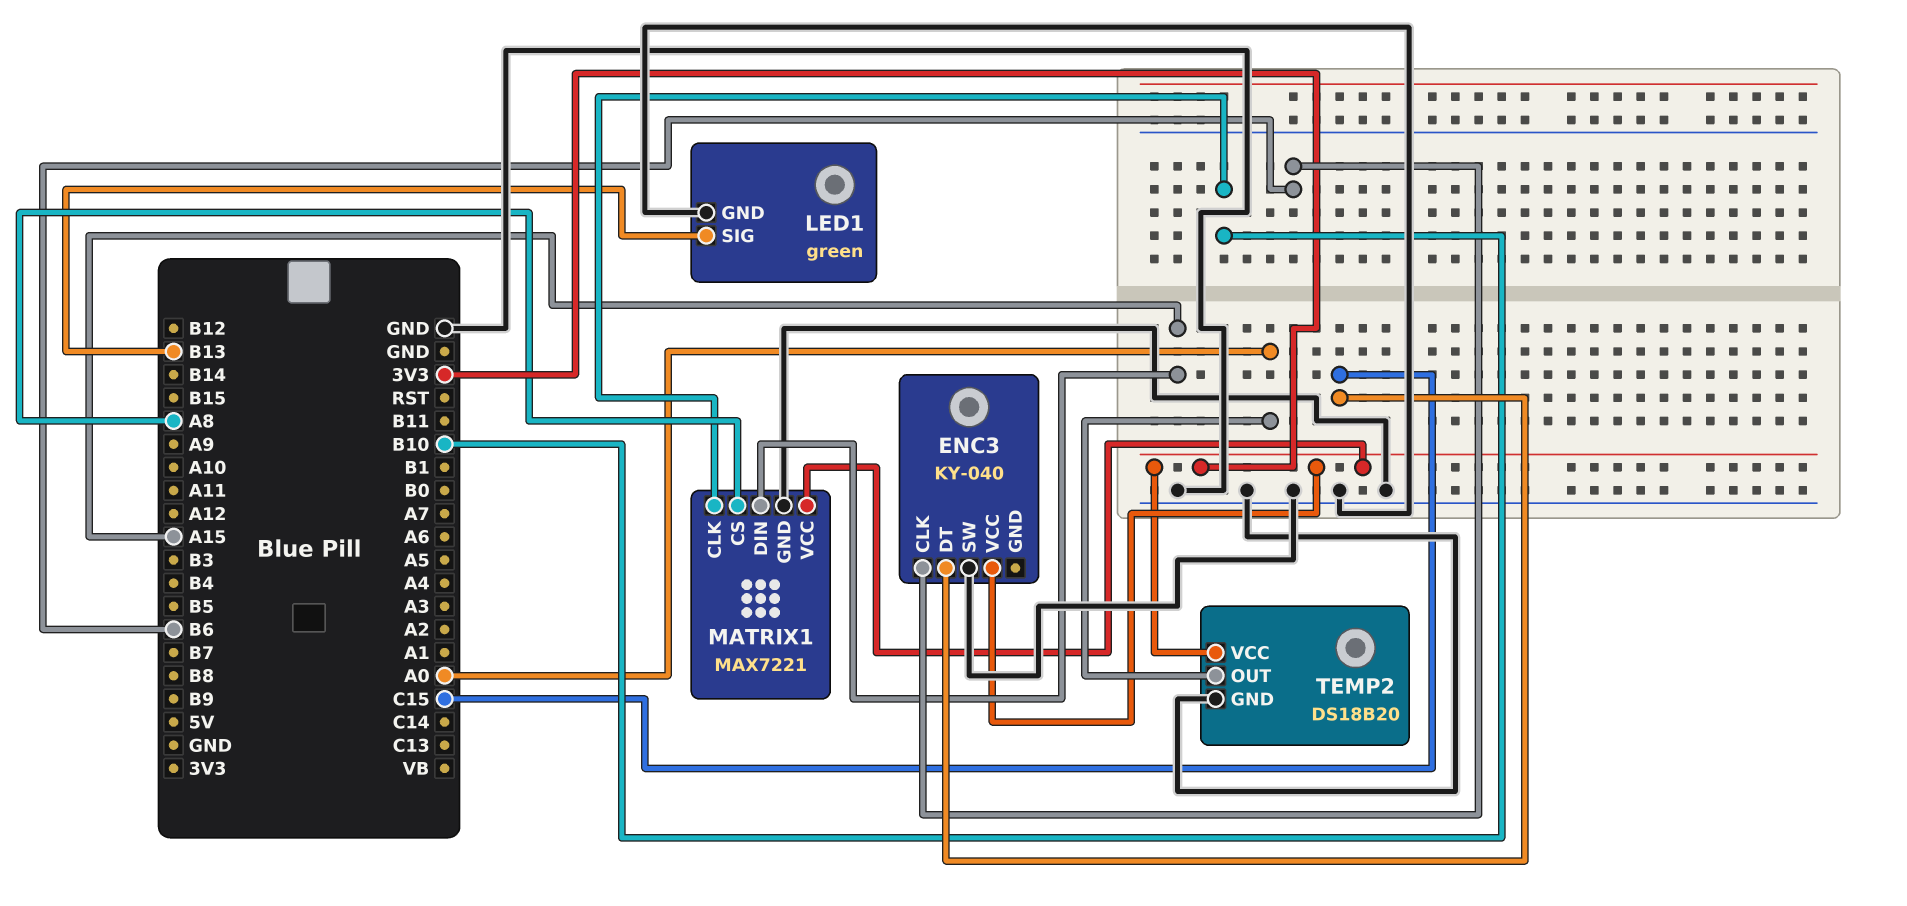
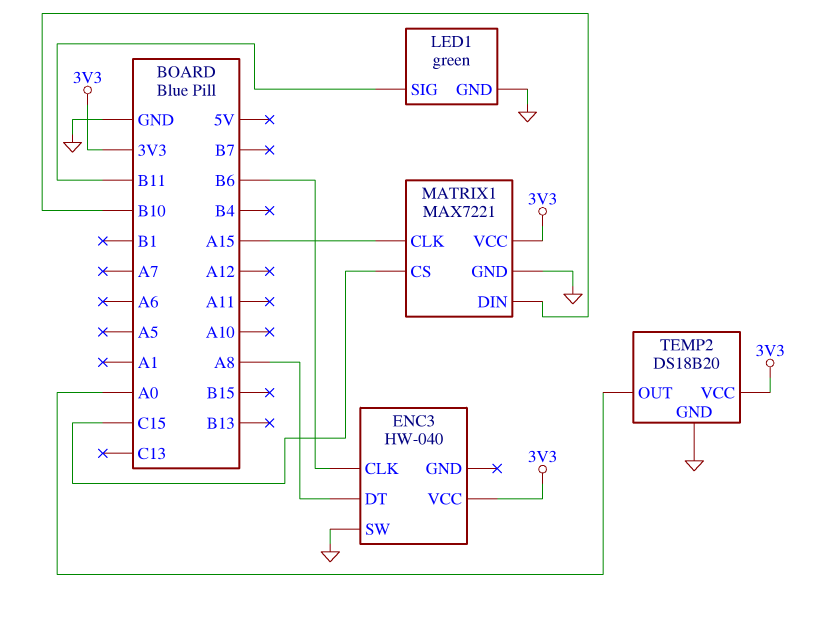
ENC3: KY-040 -> HW-040
ENC3 pin DT: C15 -> A8
LED1 pin SIG: B13 -> B11
MATRIX1 pin CLK: B10 -> A15
MATRIX1 pin CS: A8 -> C15
MATRIX1 pin DIN: A15 -> B10

